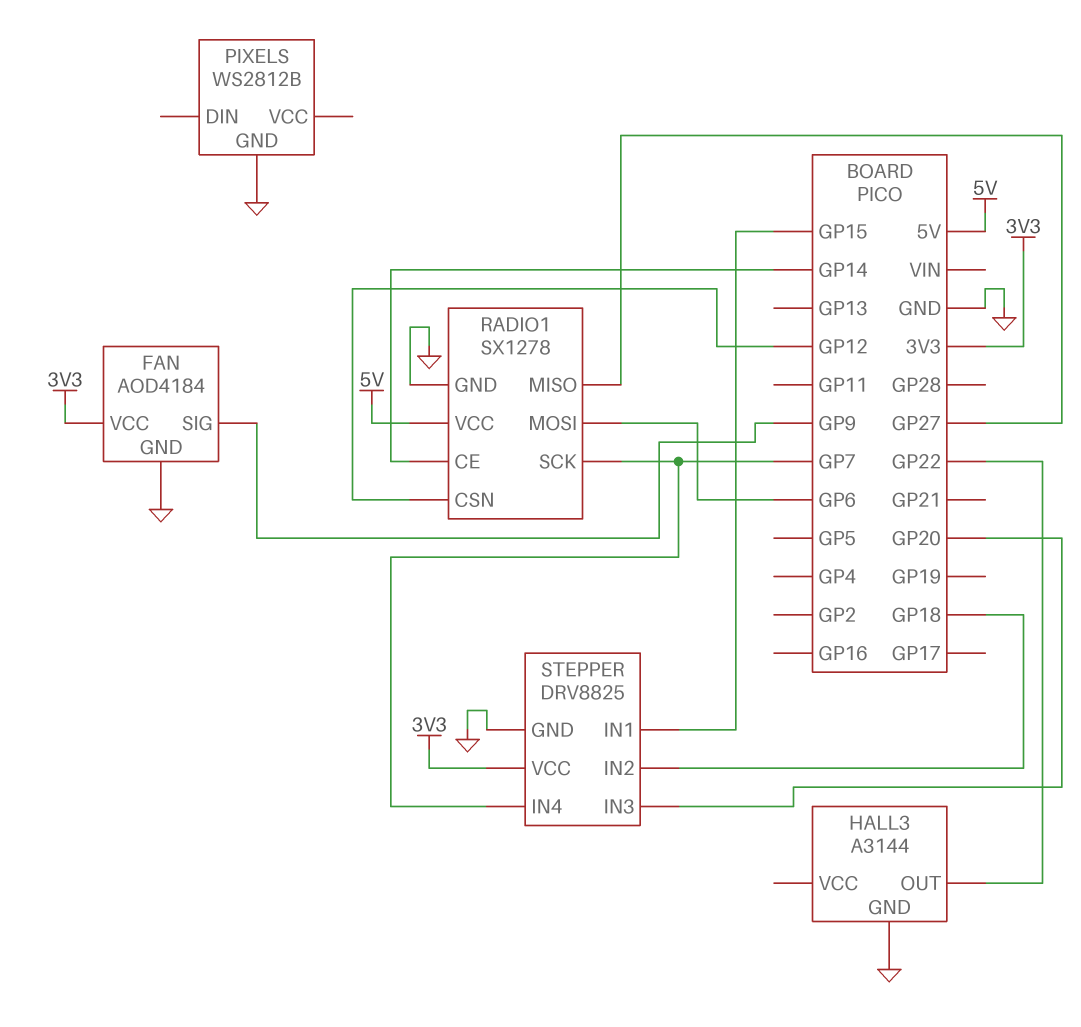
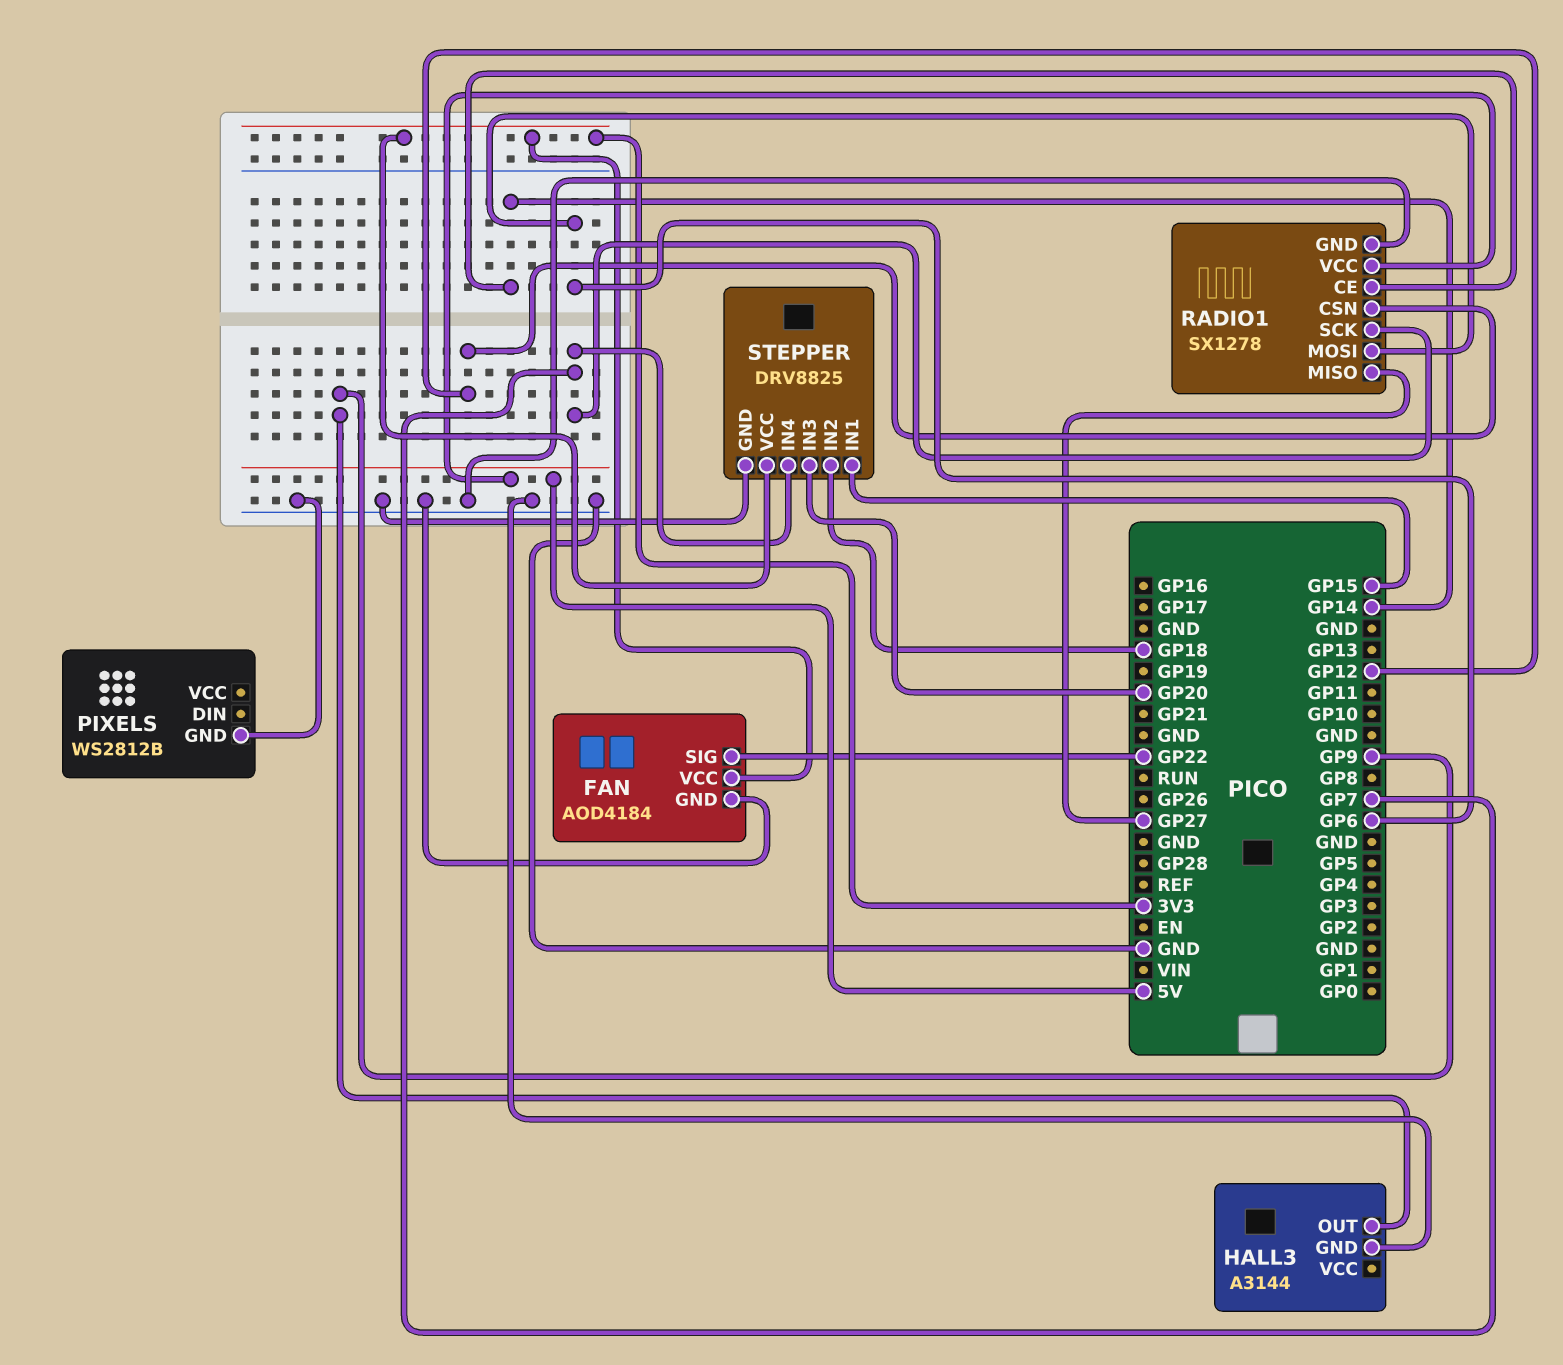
FAN pin SIG: GP9 -> GP22
HALL3 pin OUT: GP22 -> GP9

